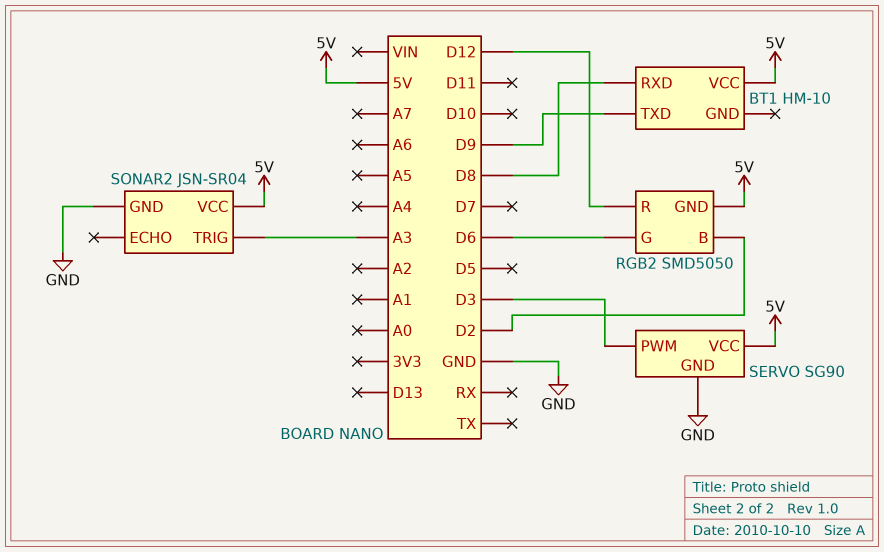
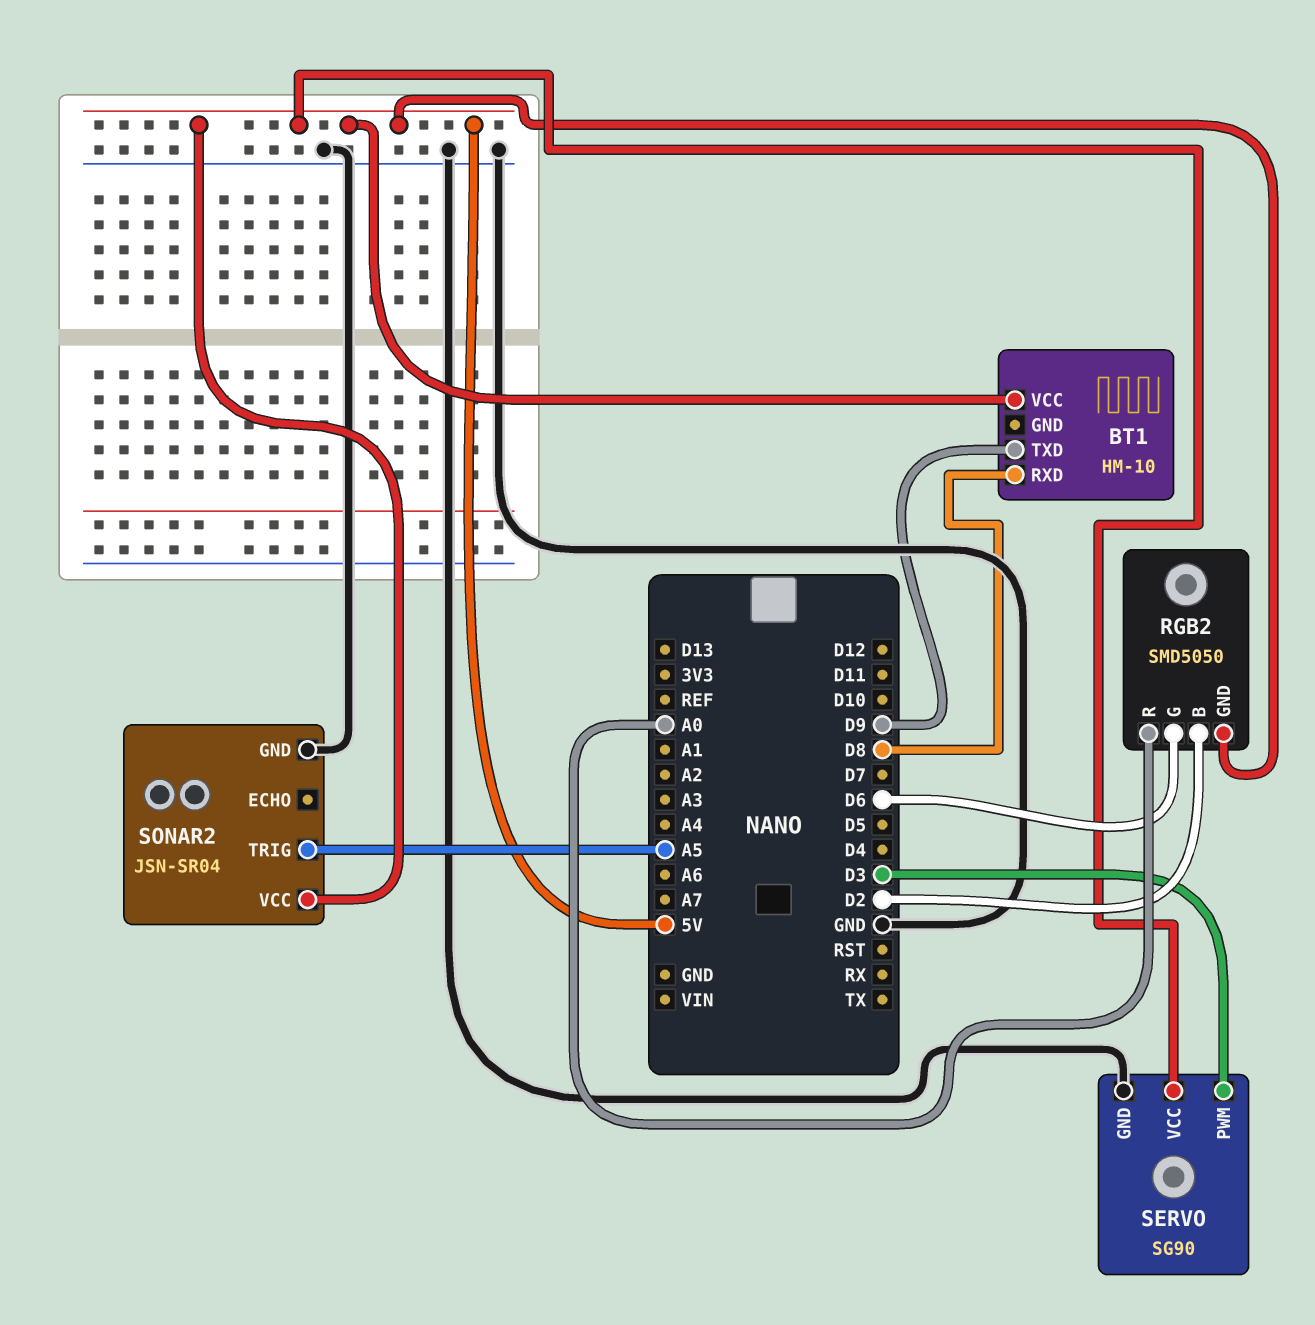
RGB2 pin R: D12 -> A0
SONAR2 pin TRIG: A3 -> A5

